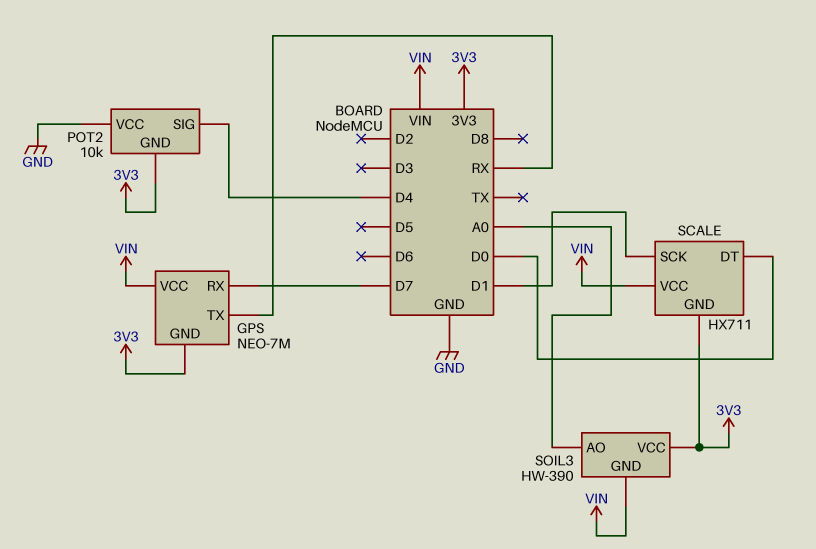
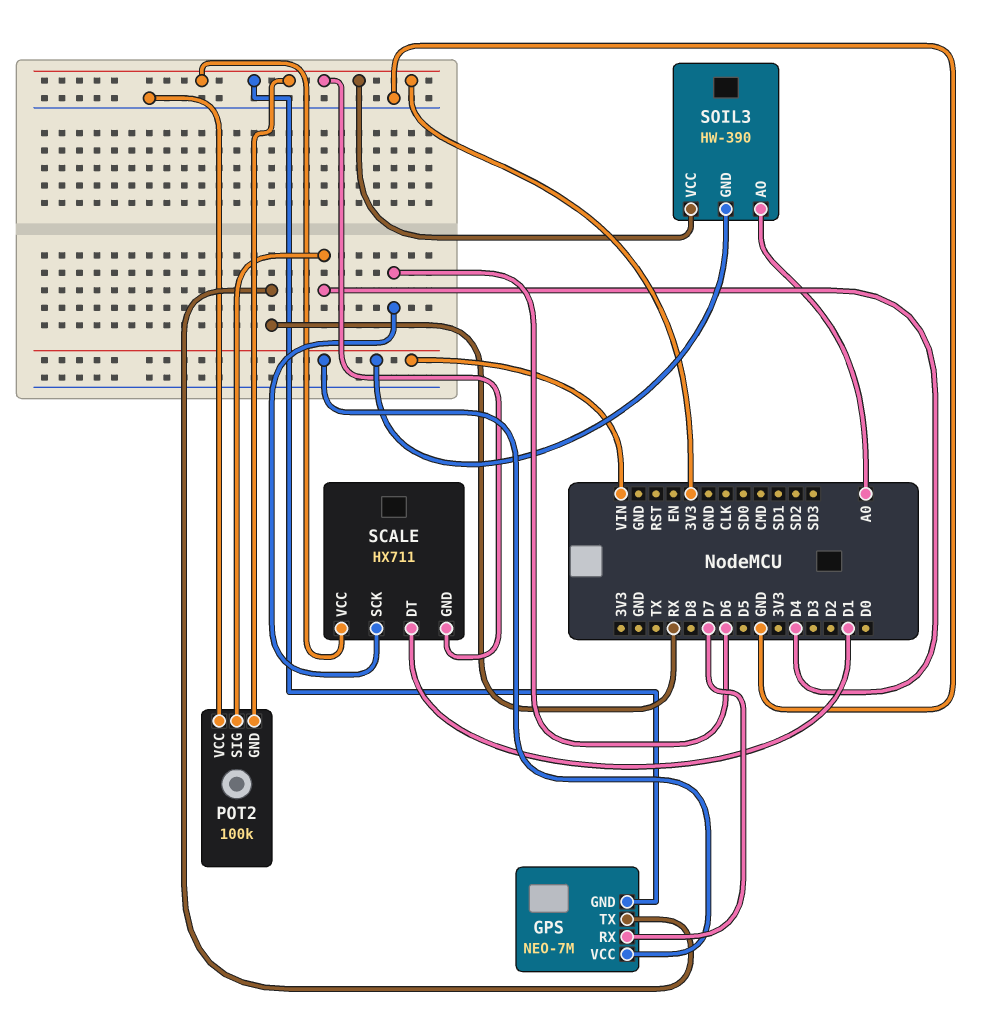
POT2: 10k -> 100k
SCALE pin DT: D0 -> D1
SCALE pin SCK: D1 -> D6
SCALE pin VCC: VIN -> 3V3

